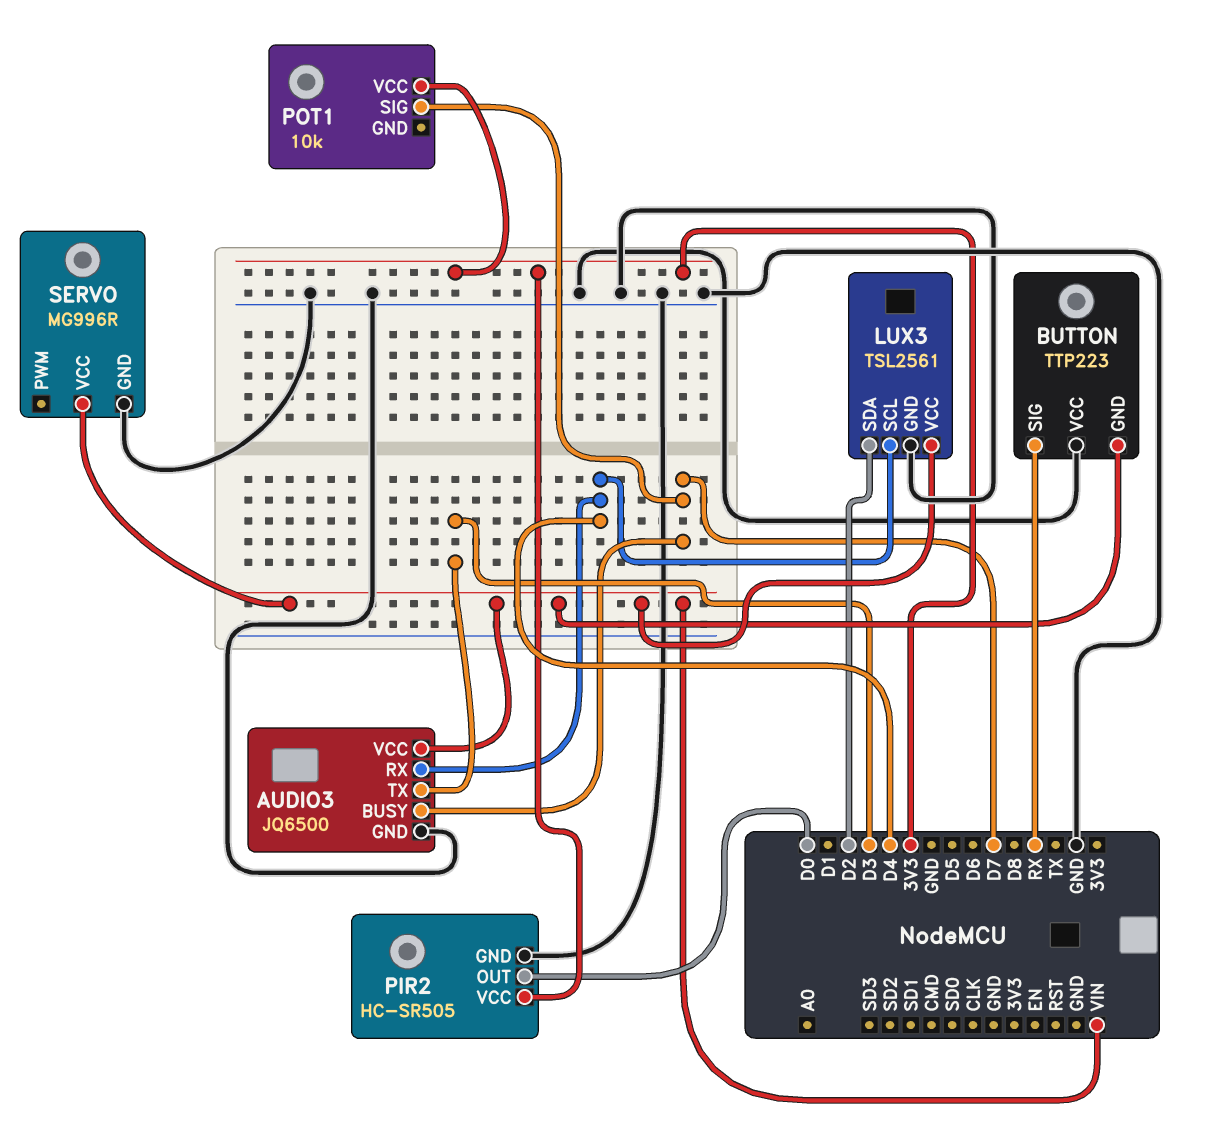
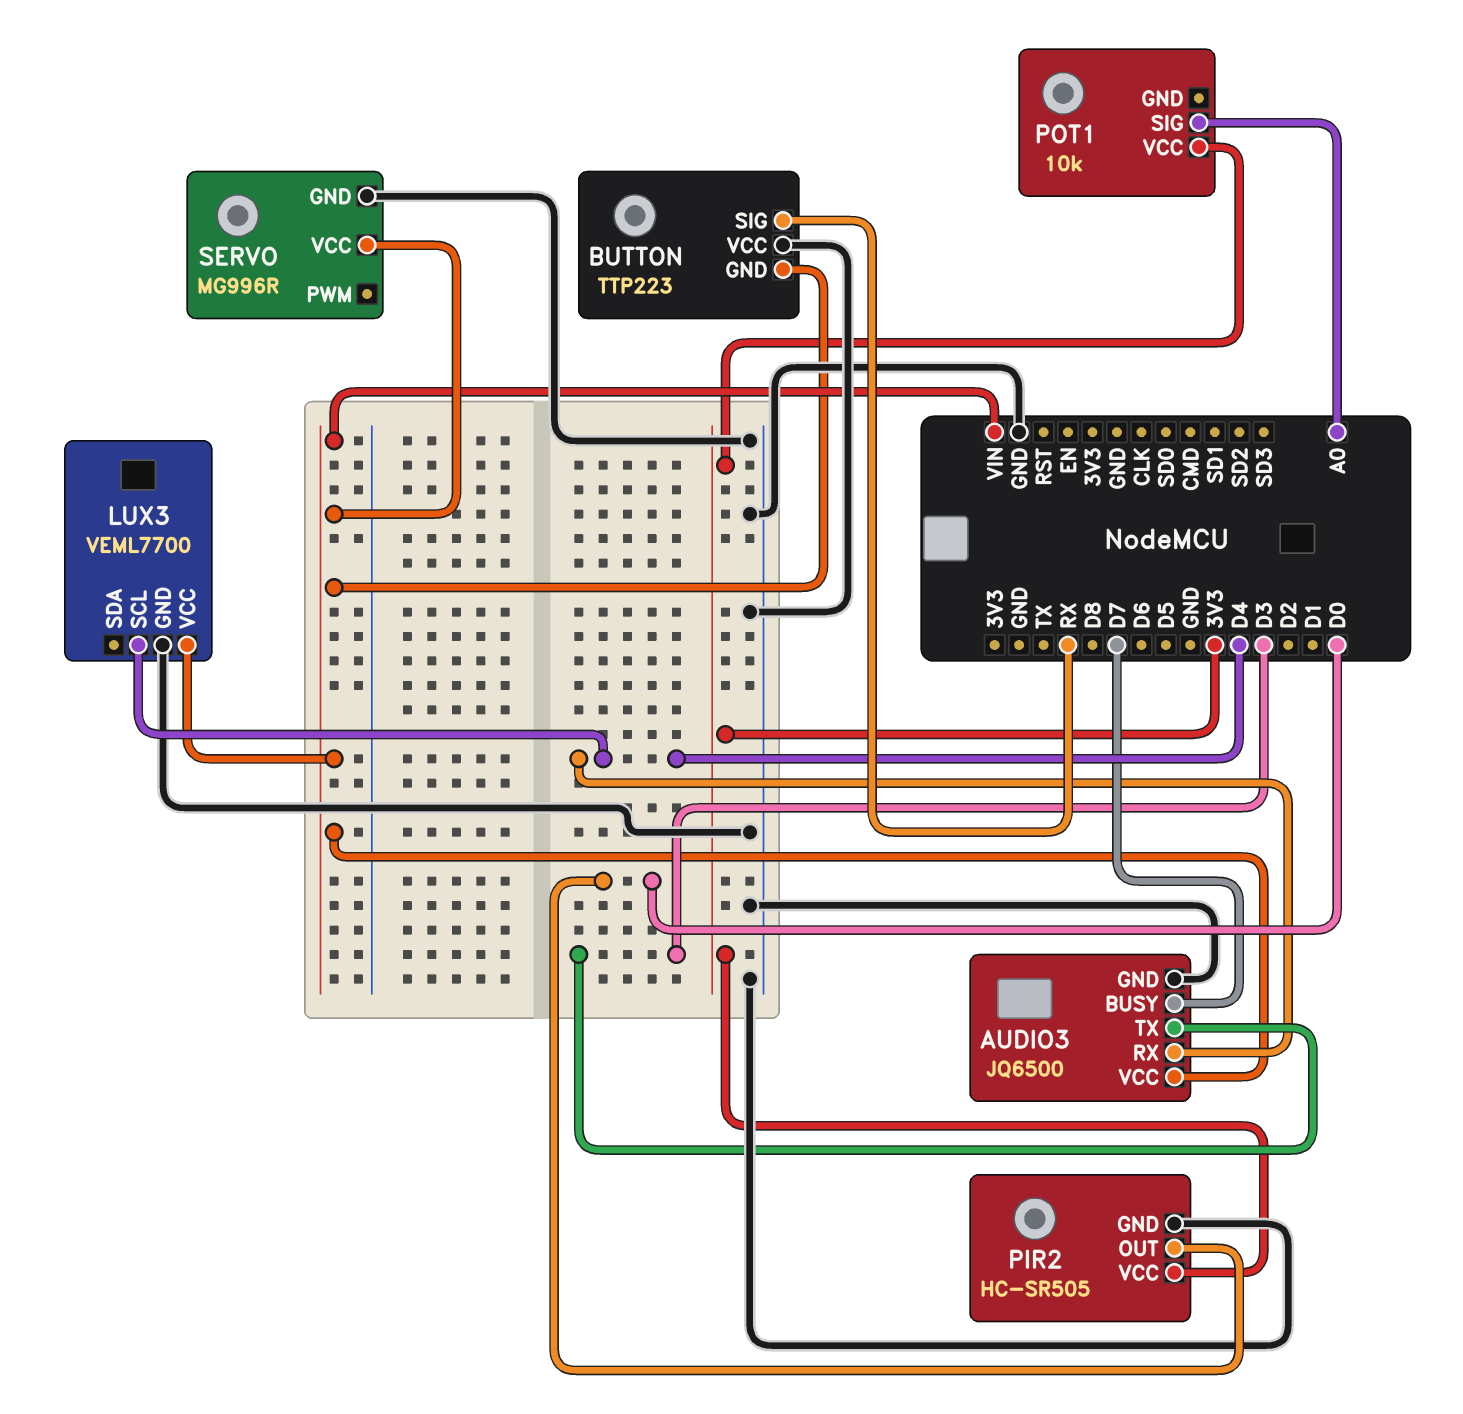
LUX3: TSL2561 -> VEML7700
LUX3 pin SDA: D2 -> none
POT1 pin SIG: D7 -> A0

